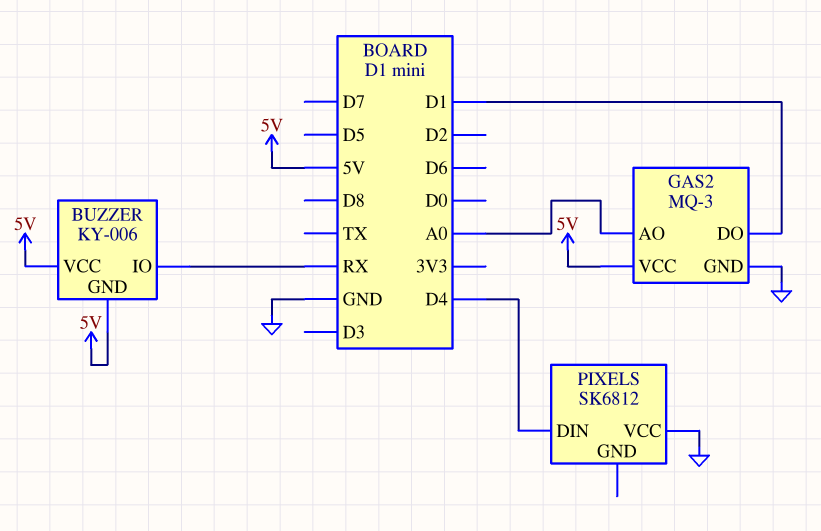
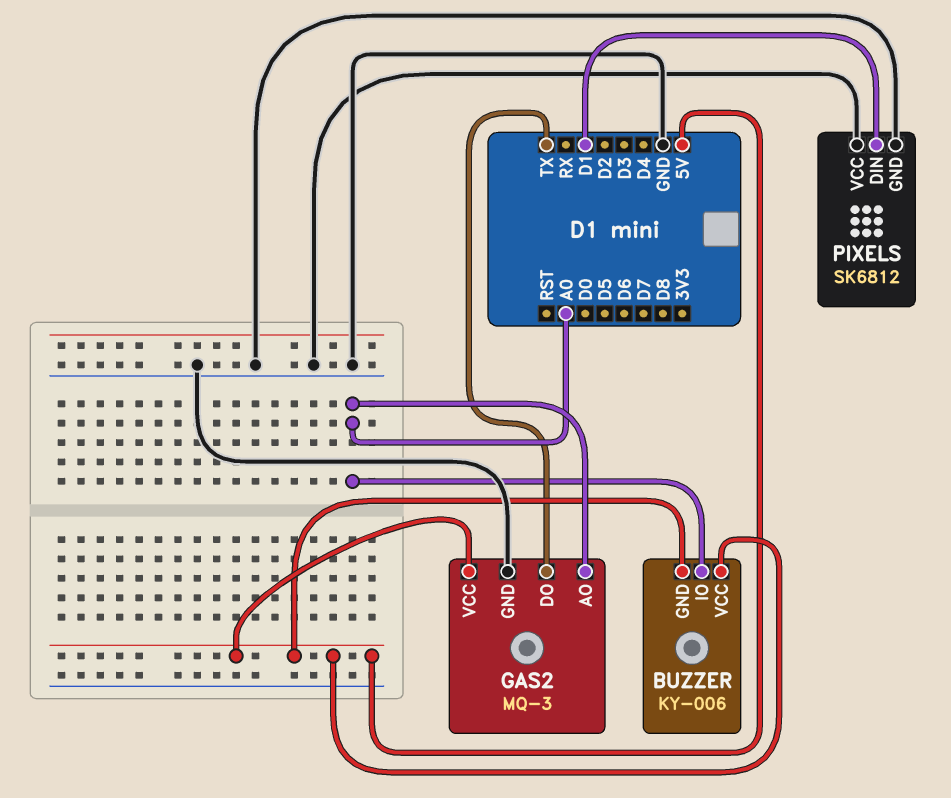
BUZZER pin IO: RX -> A0
GAS2 pin DO: D1 -> TX
PIXELS pin DIN: D4 -> D1
PIXELS pin GND: none -> GND

